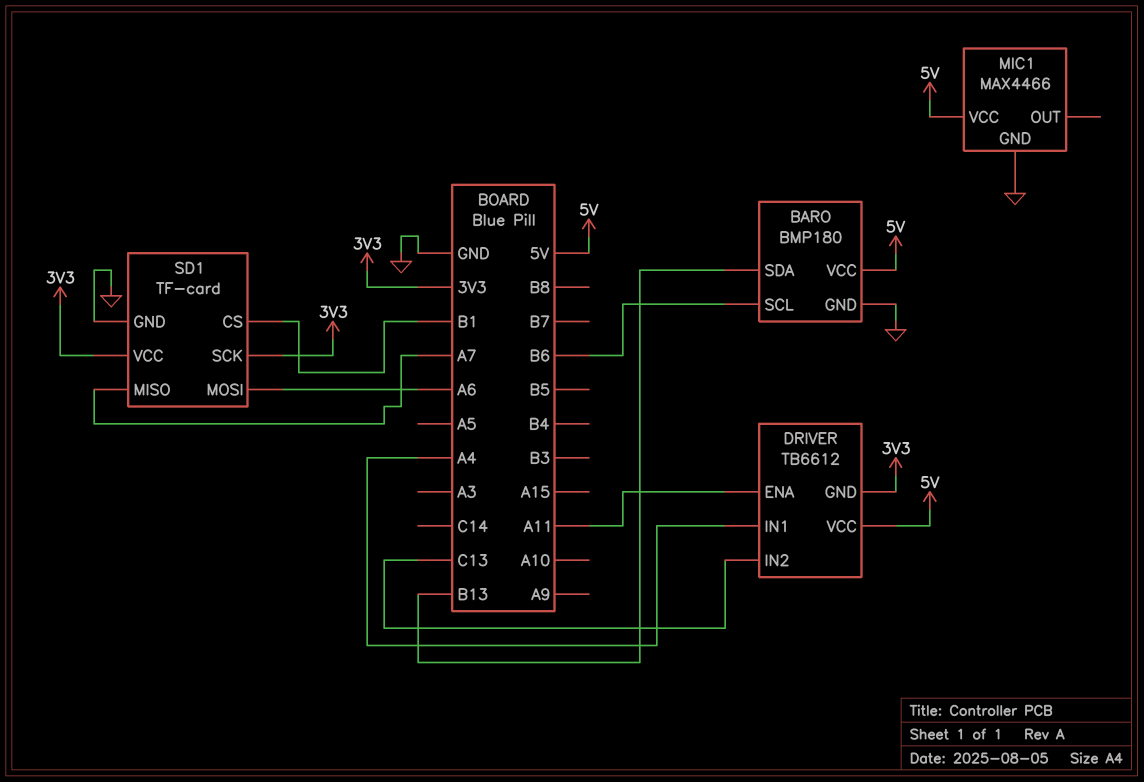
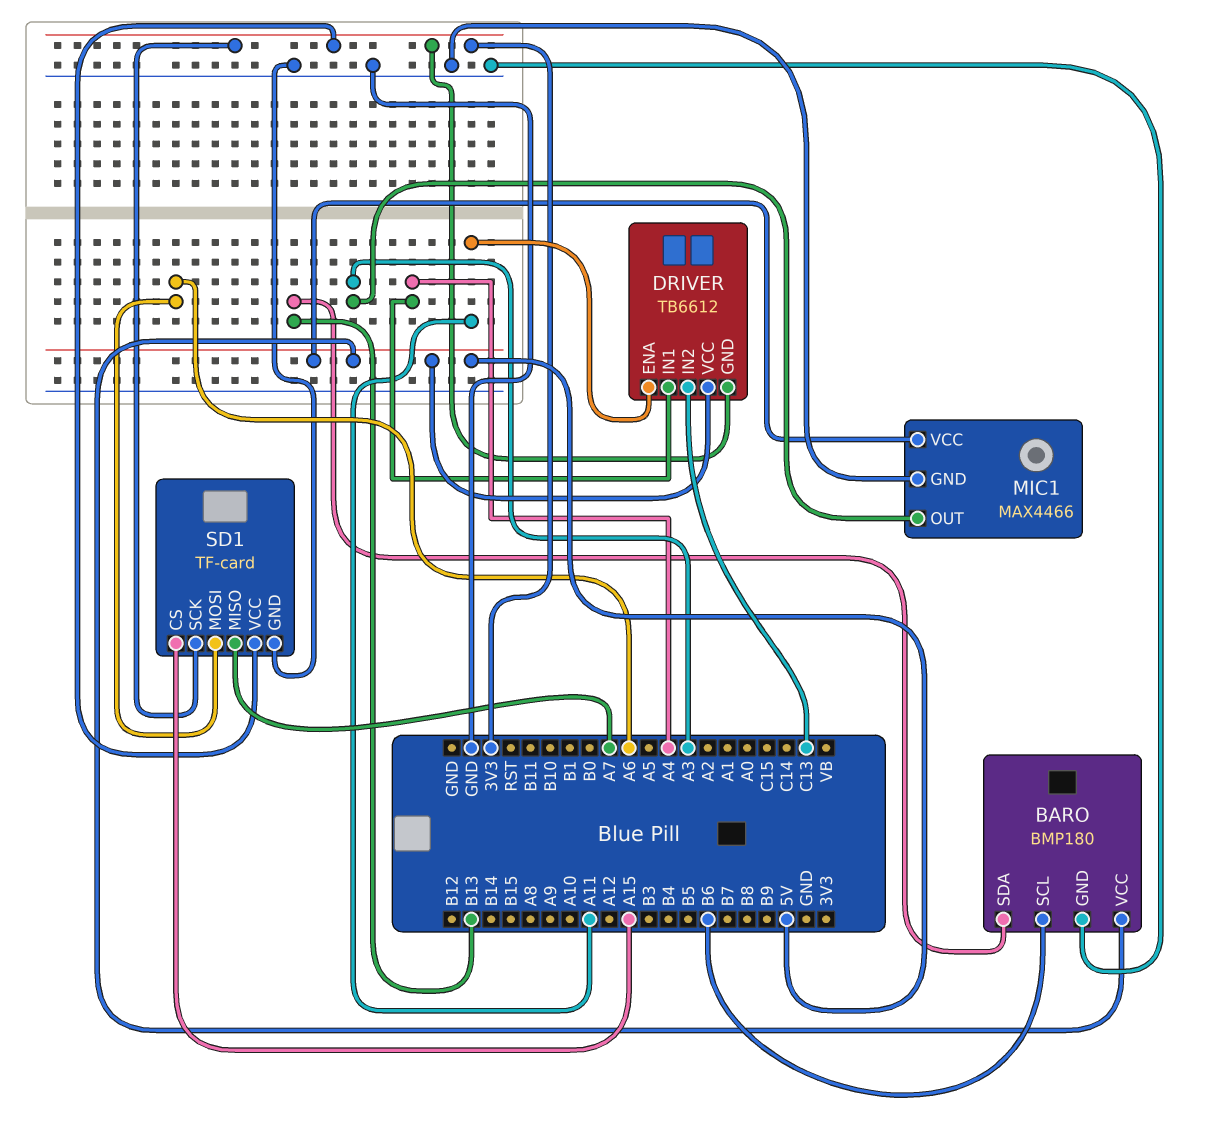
MIC1 pin OUT: none -> A3
SD1 pin CS: B1 -> A15

